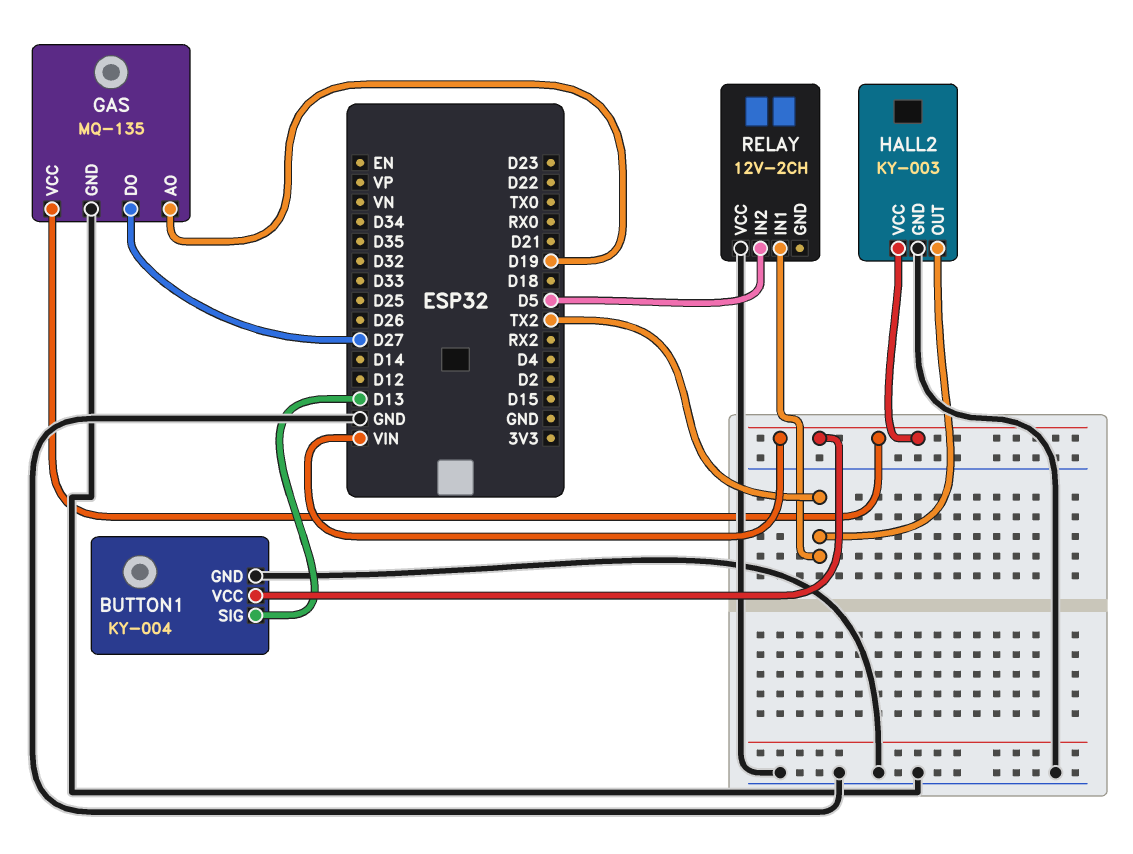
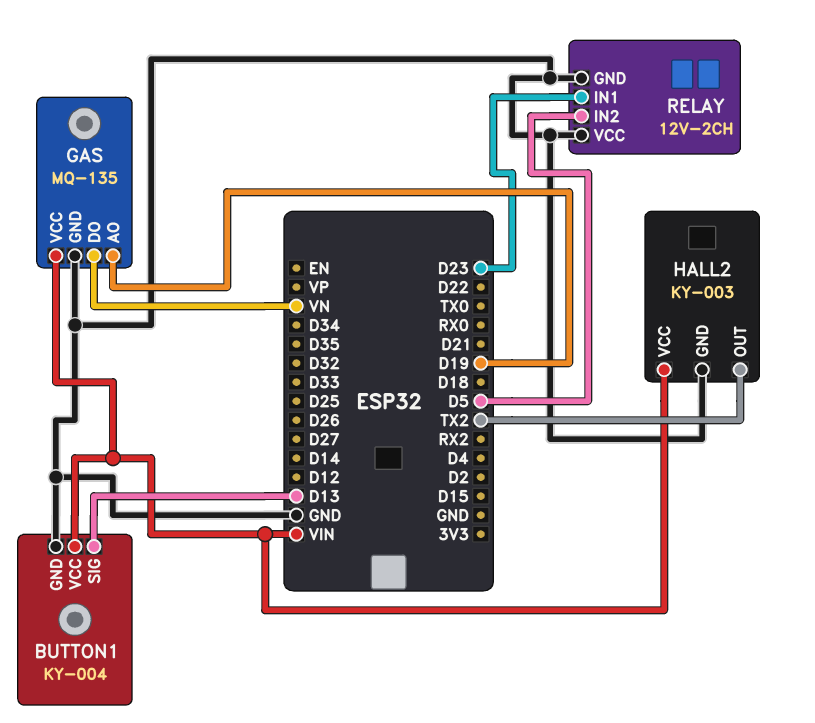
GAS pin DO: D27 -> VN
RELAY pin GND: none -> GND
RELAY pin IN1: TX2 -> D23

